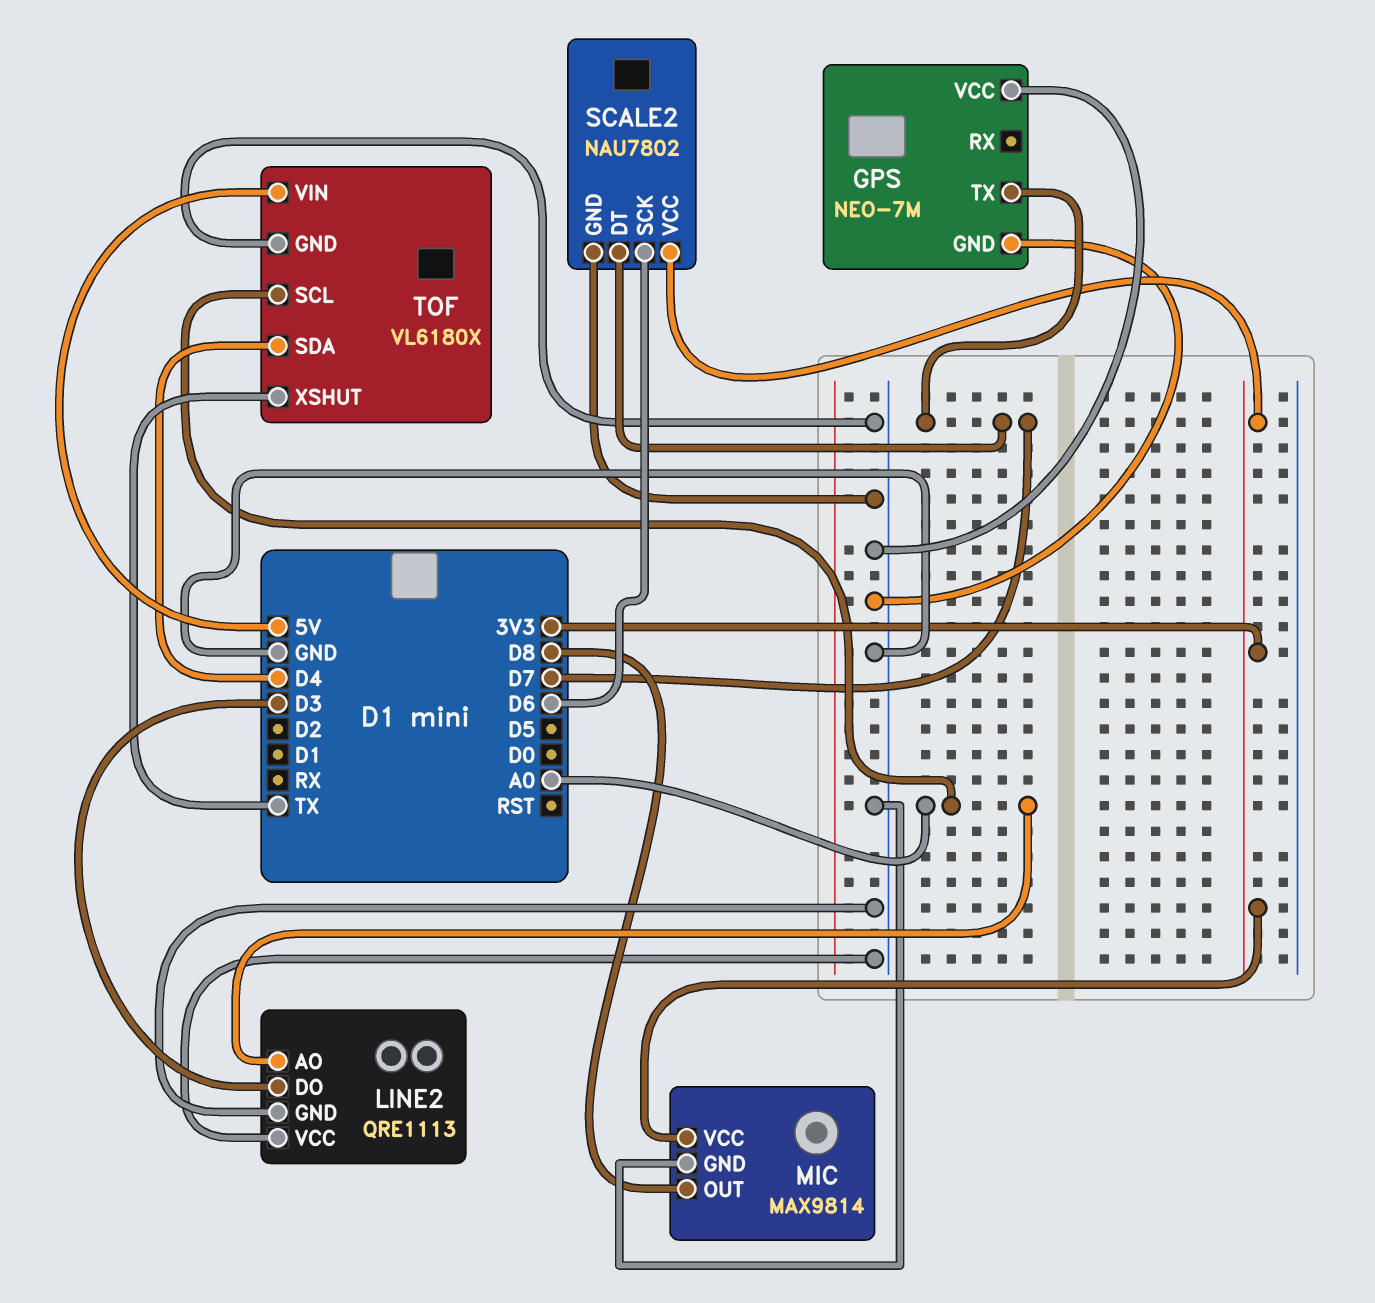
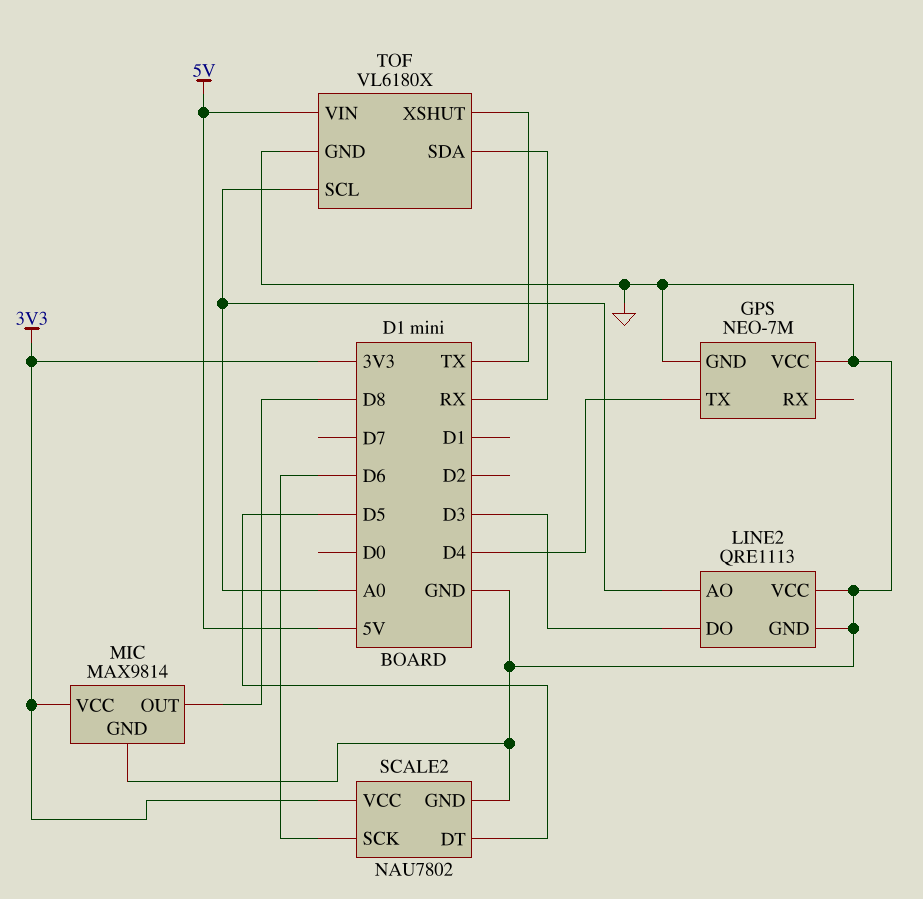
GPS pin TX: D7 -> D4
SCALE2 pin DT: D7 -> D5
TOF pin SDA: D4 -> RX

